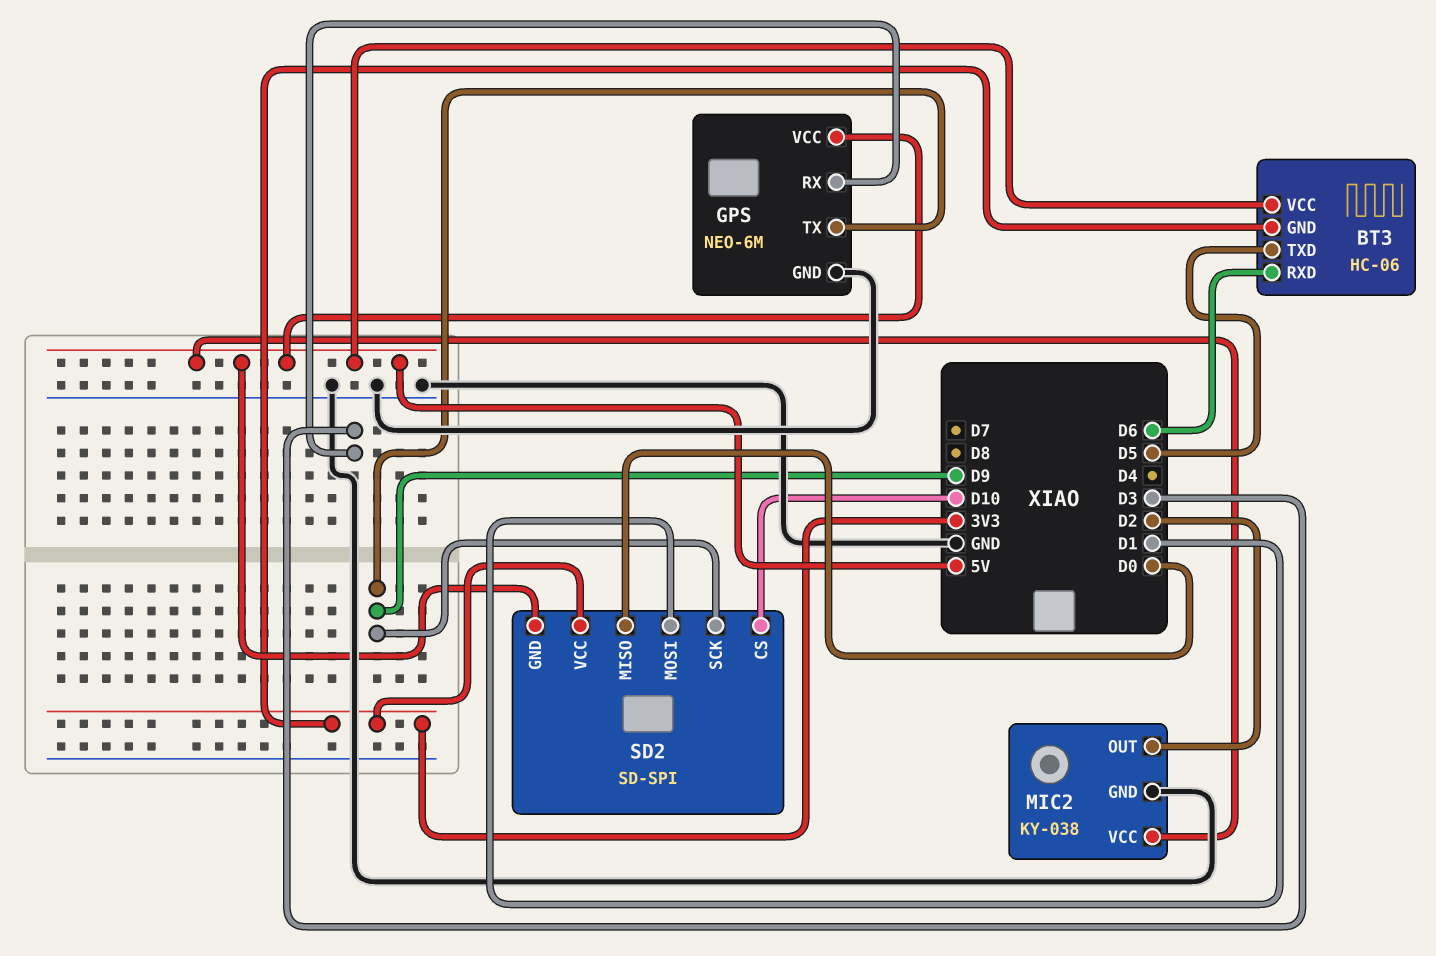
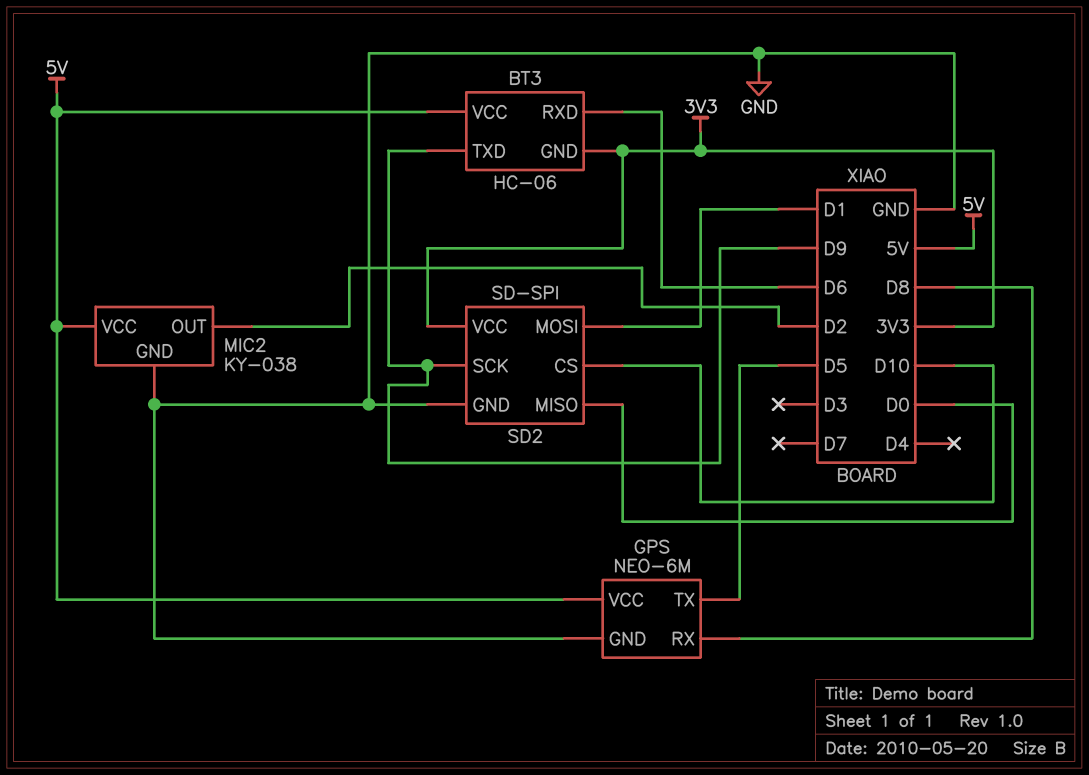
BT3 pin TXD: D5 -> D9
GPS pin RX: D3 -> D8
GPS pin TX: D9 -> D5
SD2 pin GND: 5V -> GND

